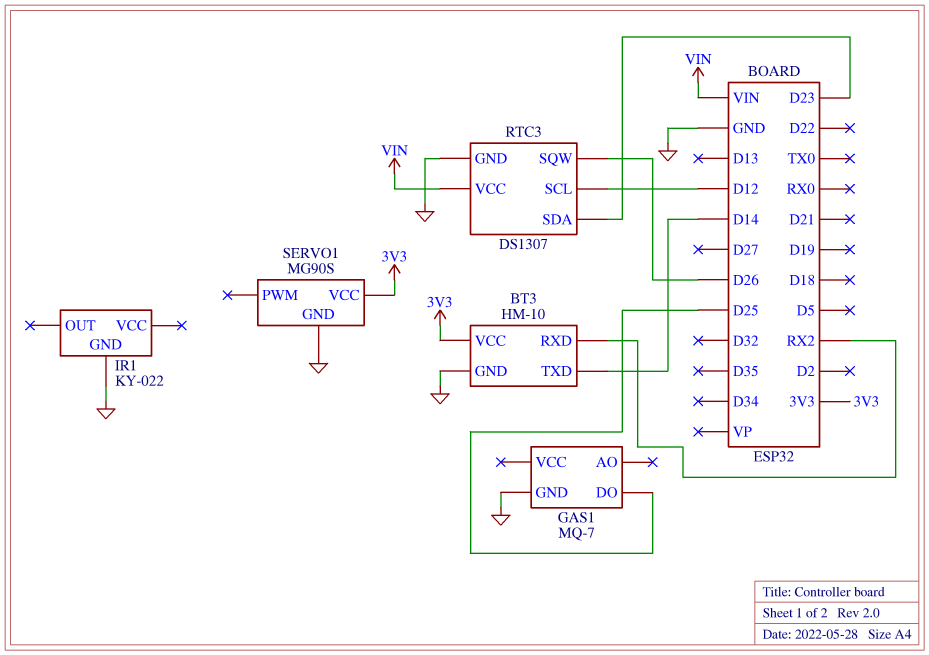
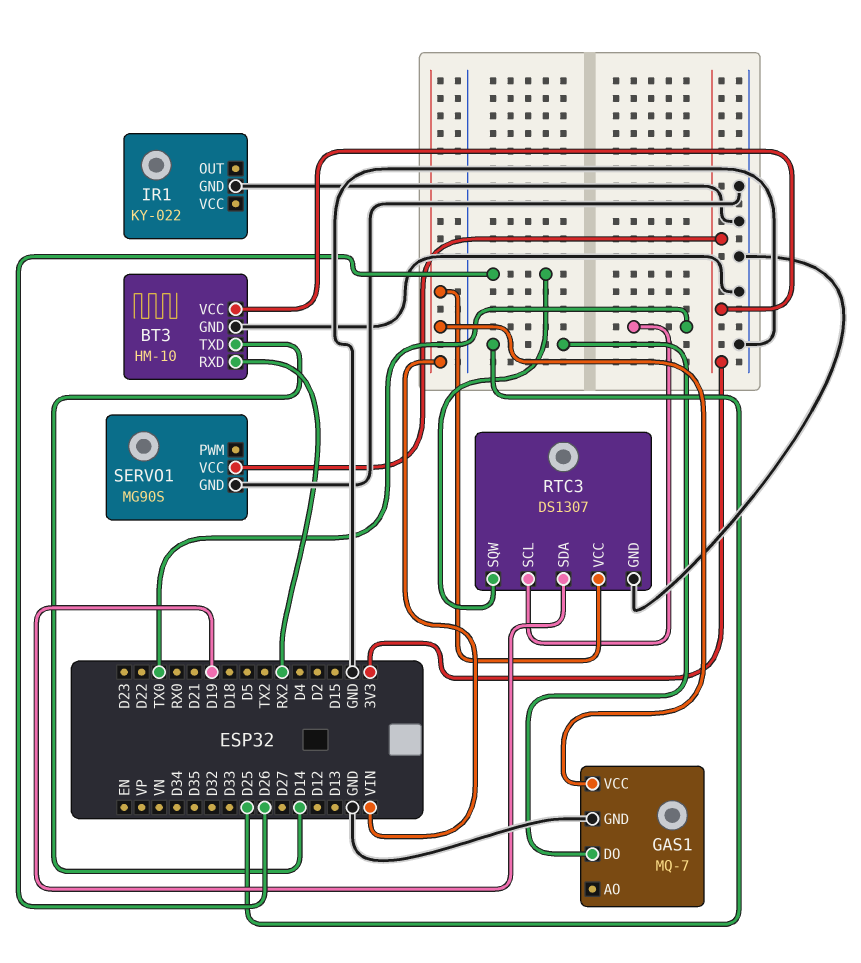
GAS1 pin VCC: none -> VIN
RTC3 pin SCL: D12 -> TX0
RTC3 pin SDA: D23 -> D19

